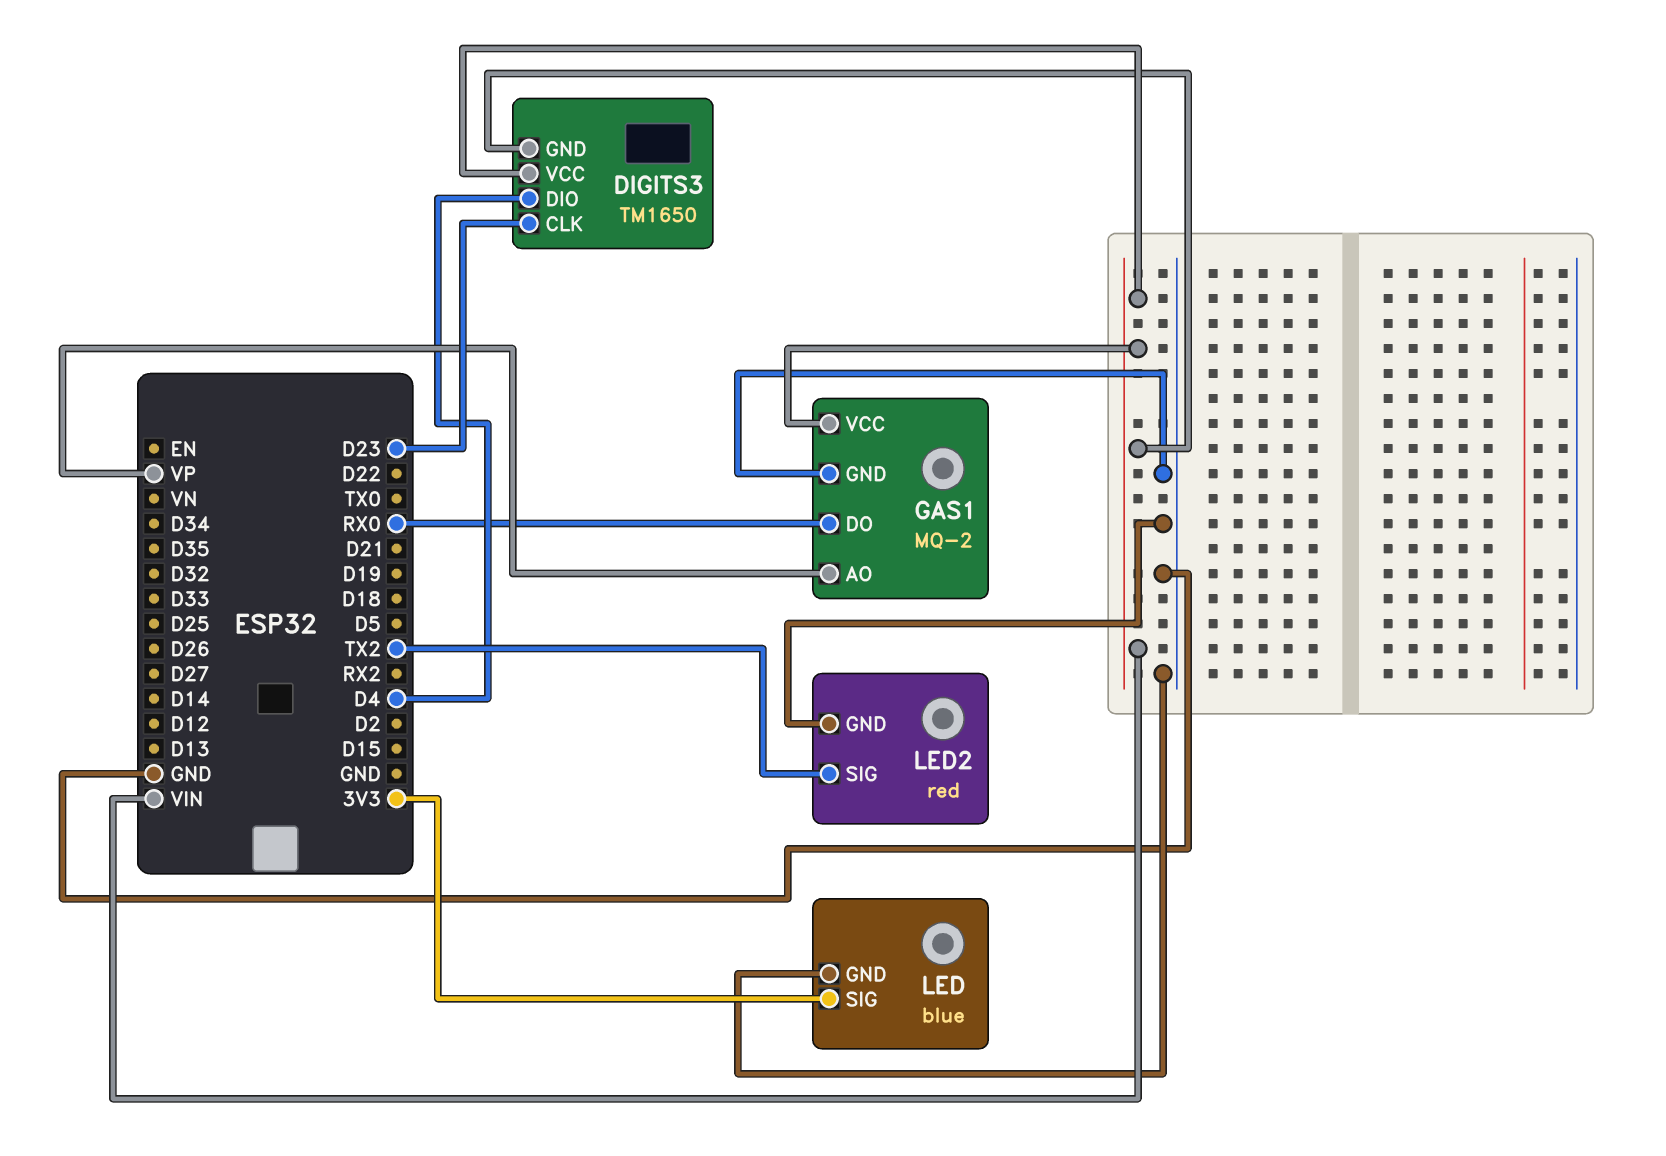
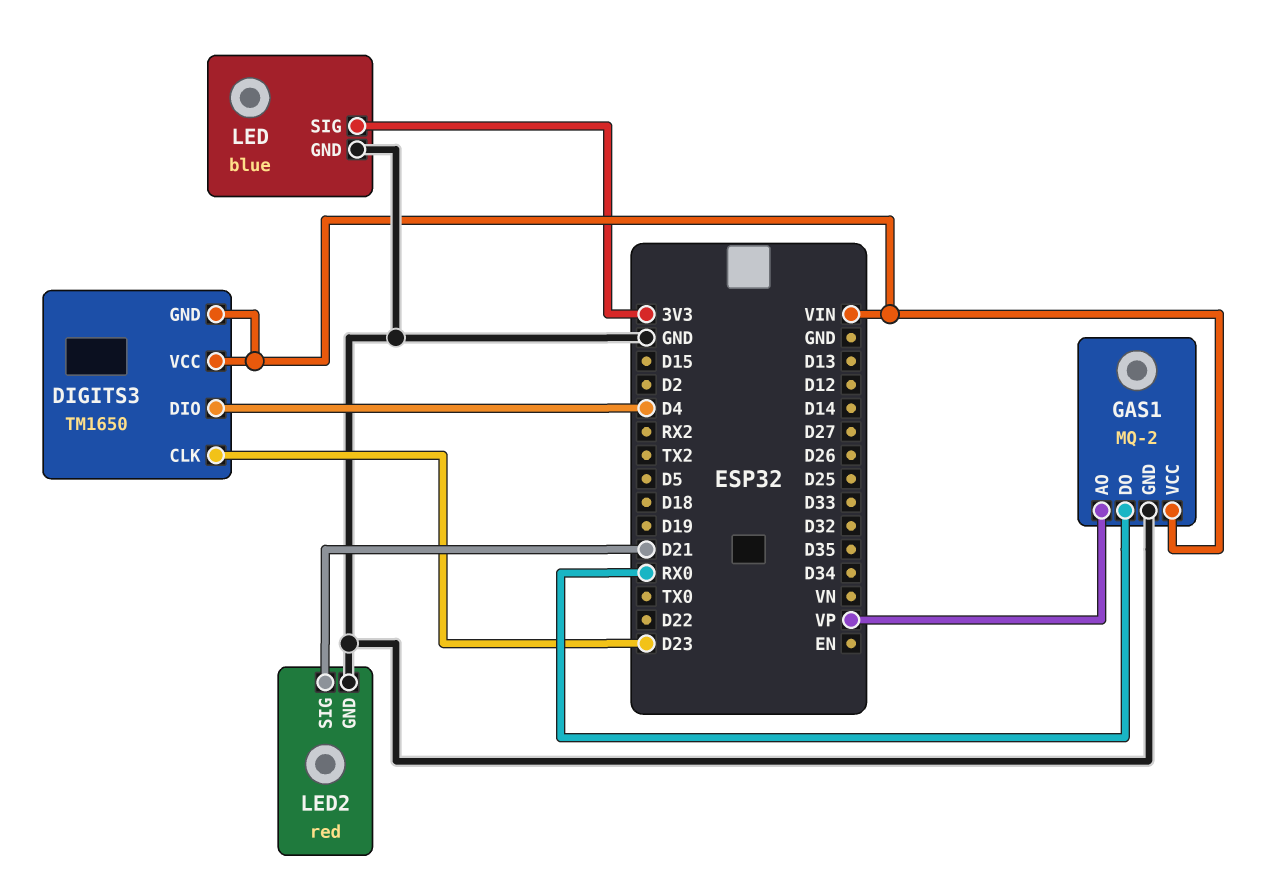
LED2 pin SIG: TX2 -> D21

